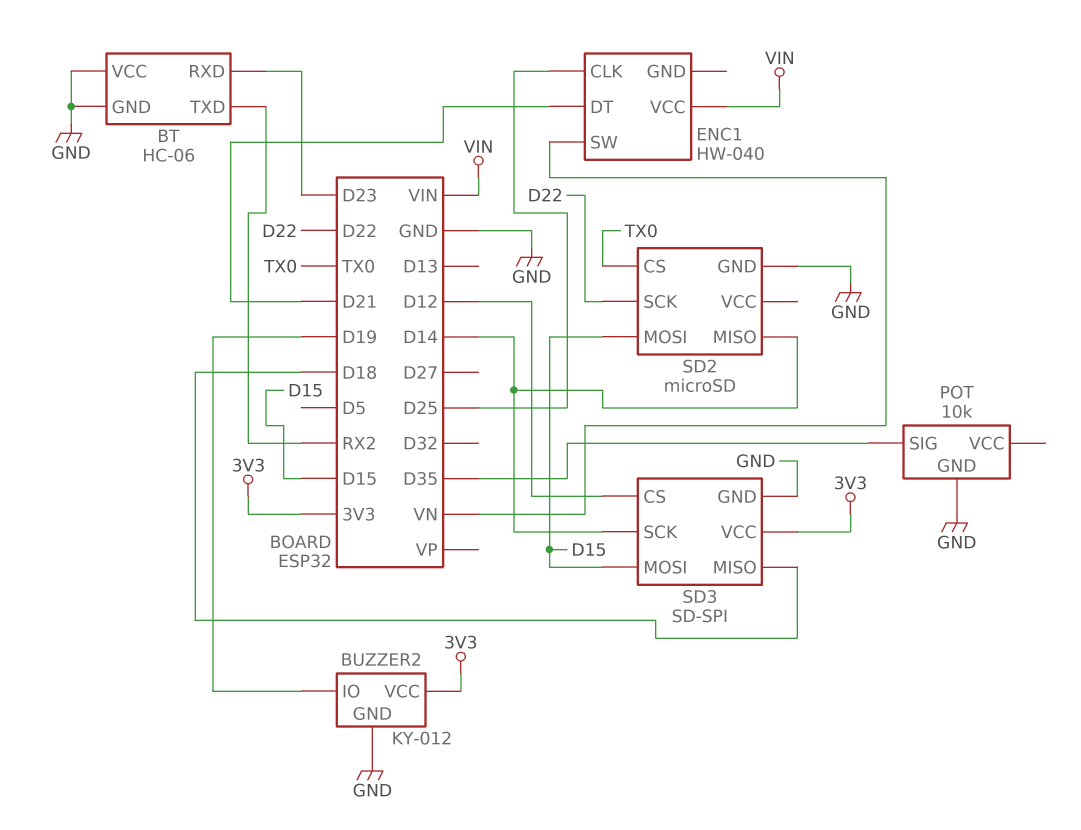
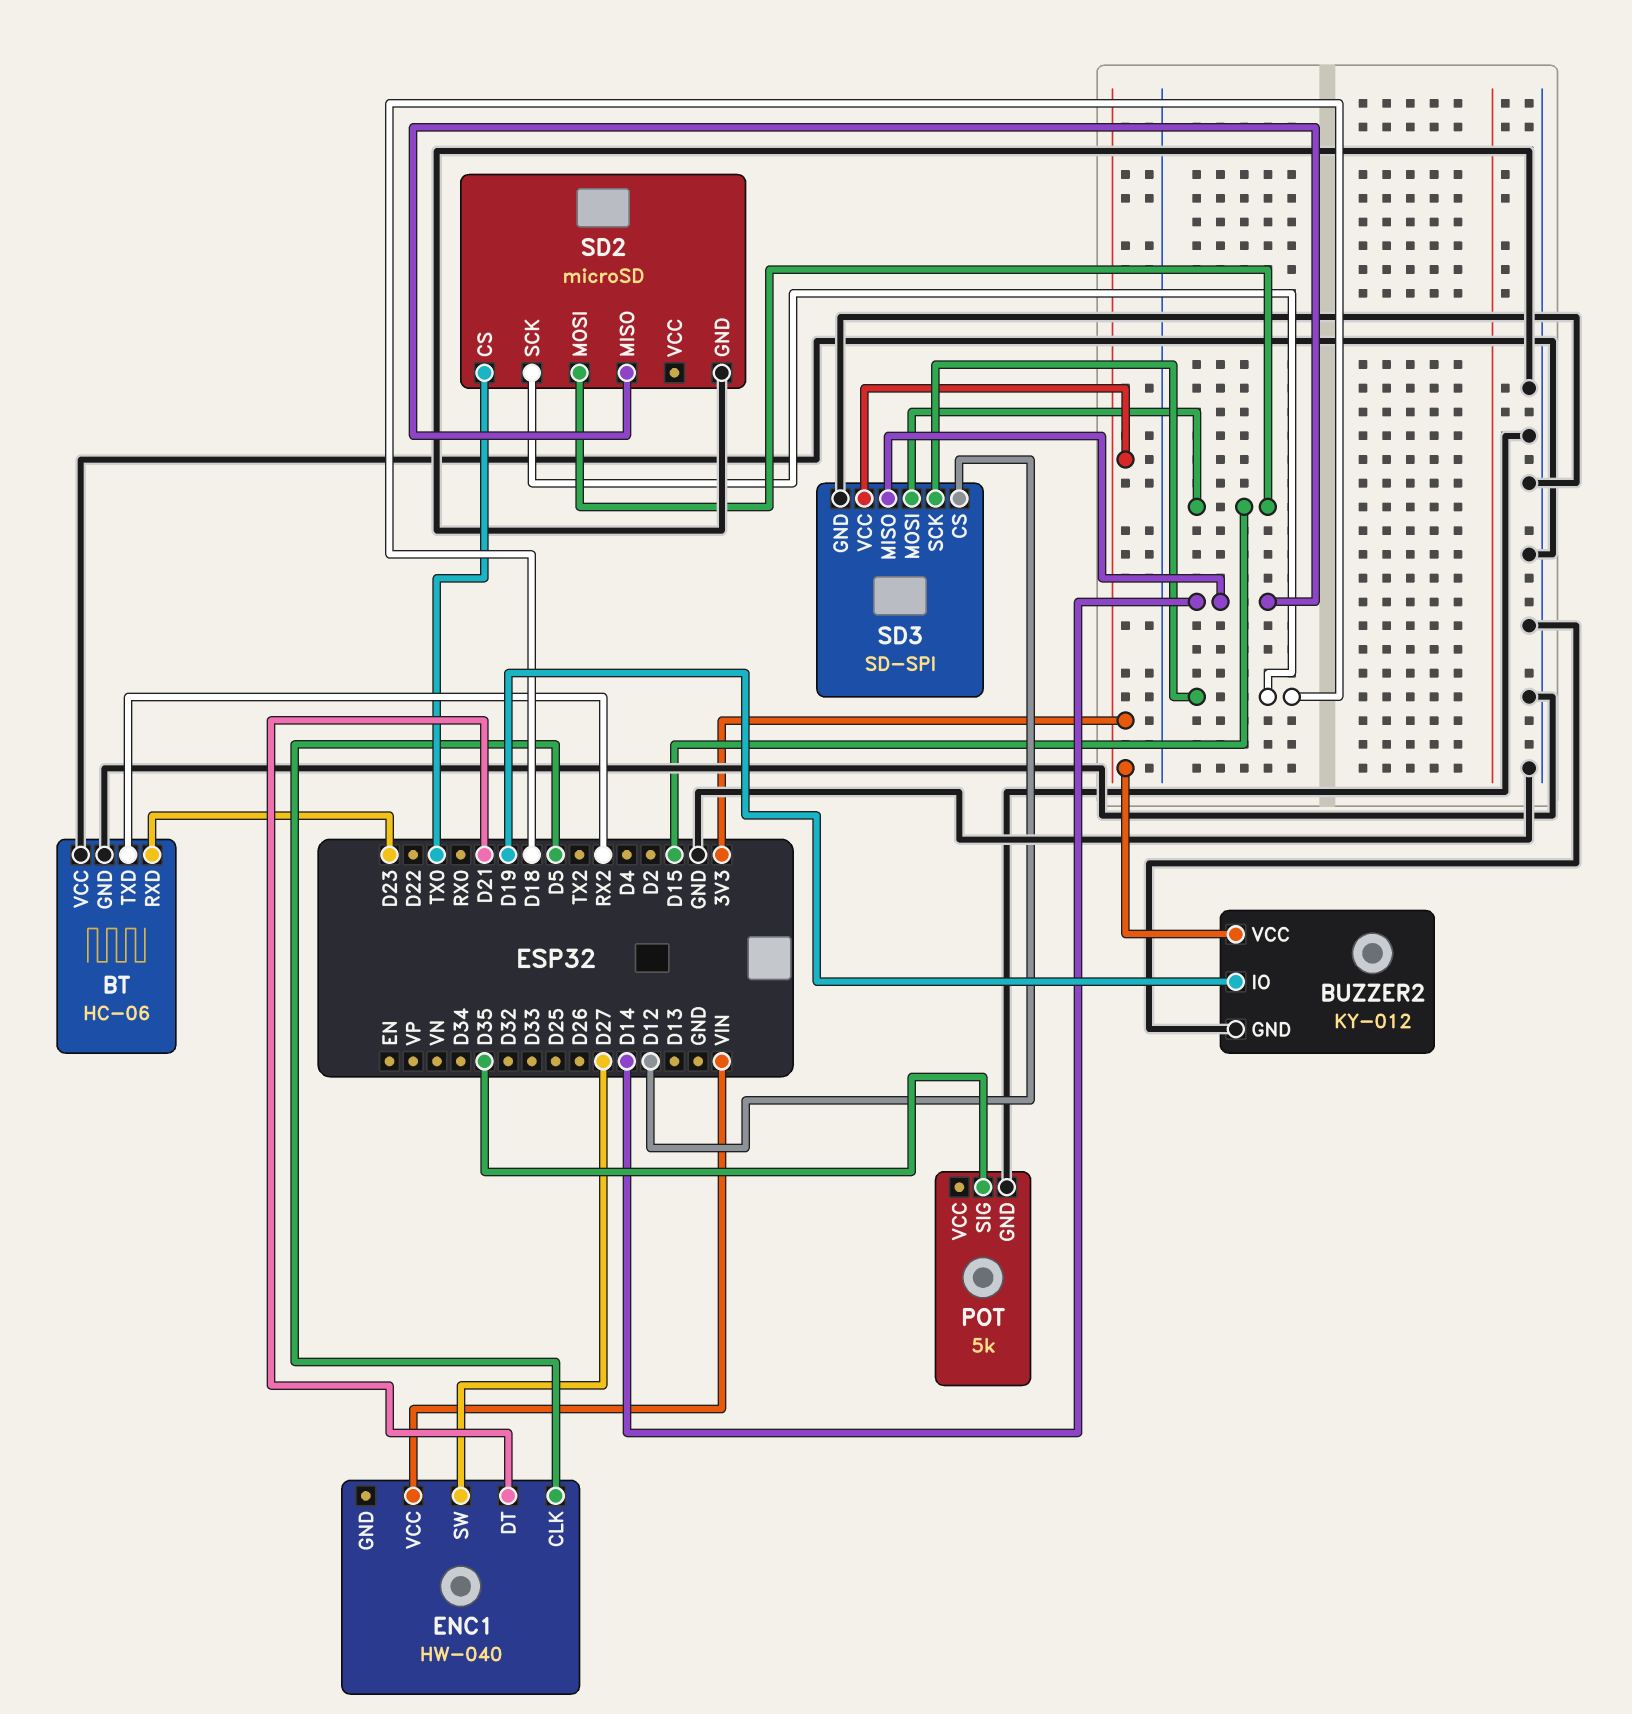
ENC1 pin CLK: D25 -> D5
ENC1 pin SW: VN -> D27
POT: 10k -> 5k
SD2 pin SCK: D22 -> D18
SD3 pin MISO: D18 -> D14
SD3 pin SCK: D14 -> D18

